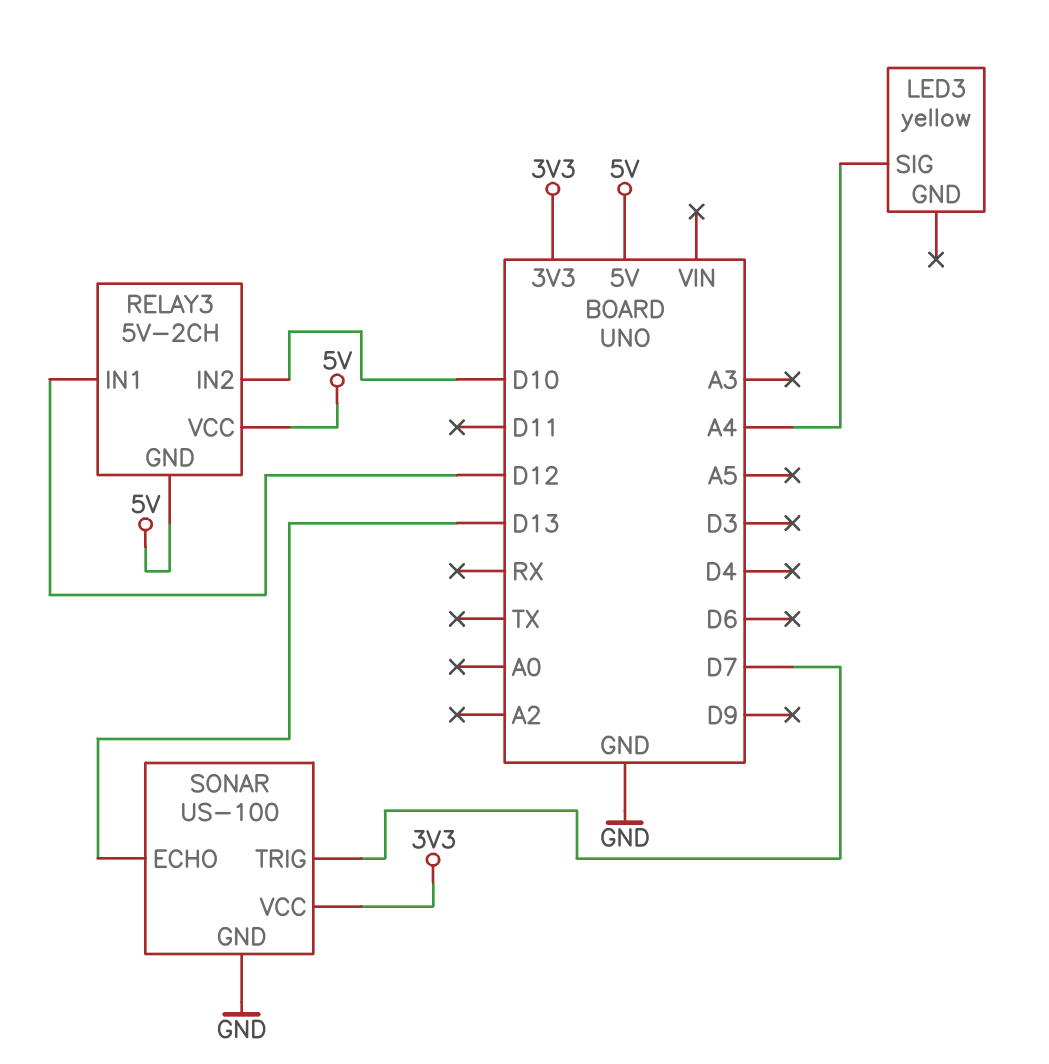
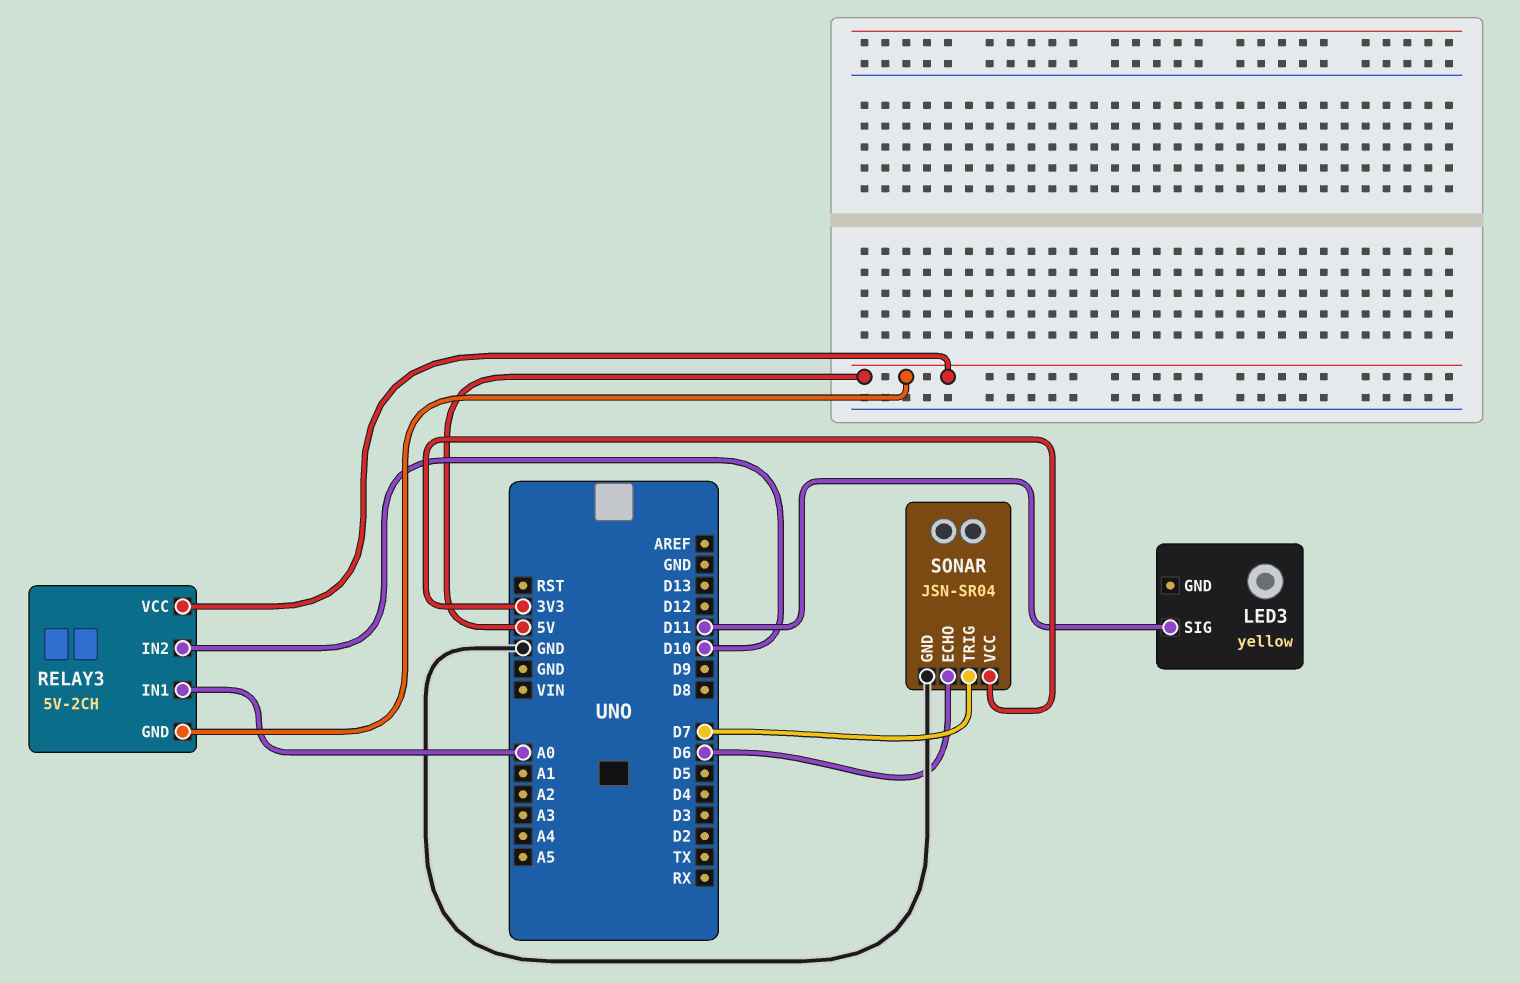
LED3 pin SIG: A4 -> D11
RELAY3 pin IN1: D12 -> A0
SONAR: US-100 -> JSN-SR04
SONAR pin ECHO: D13 -> D6

